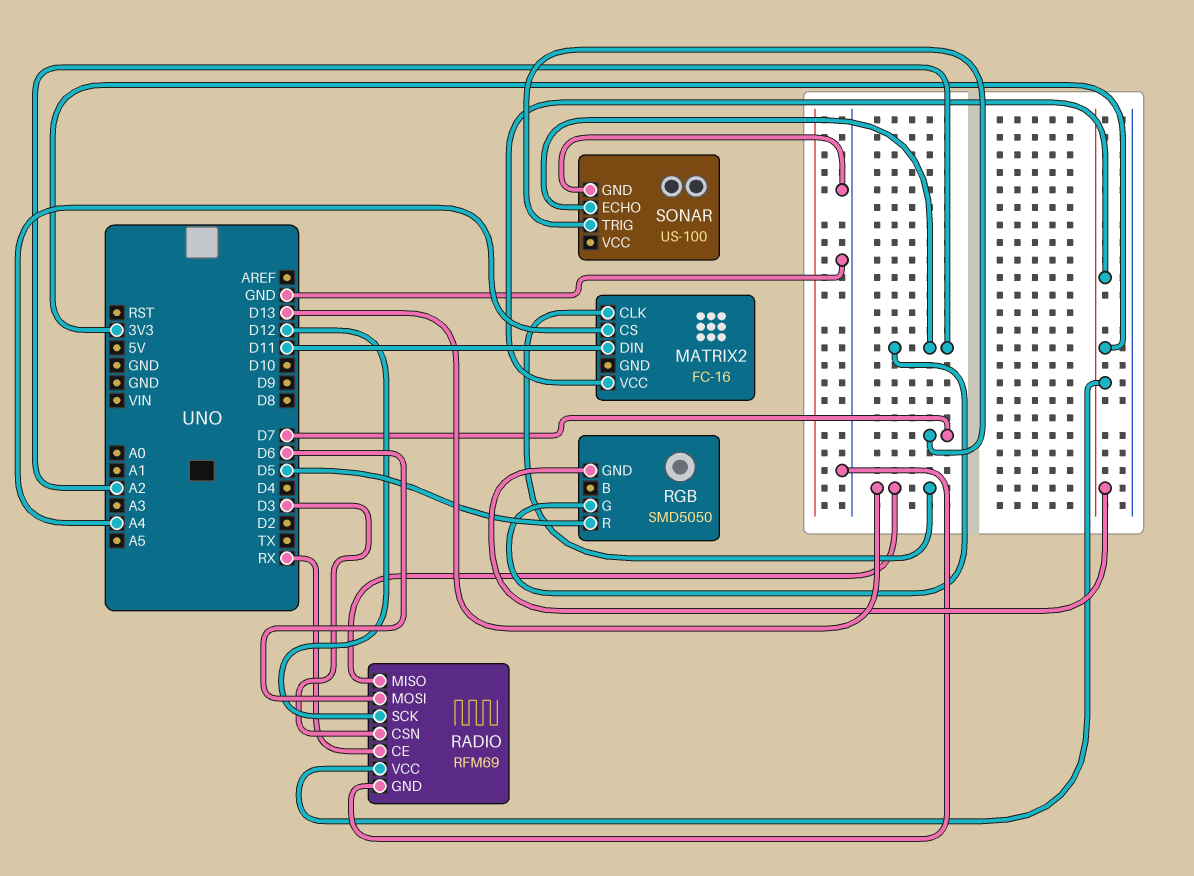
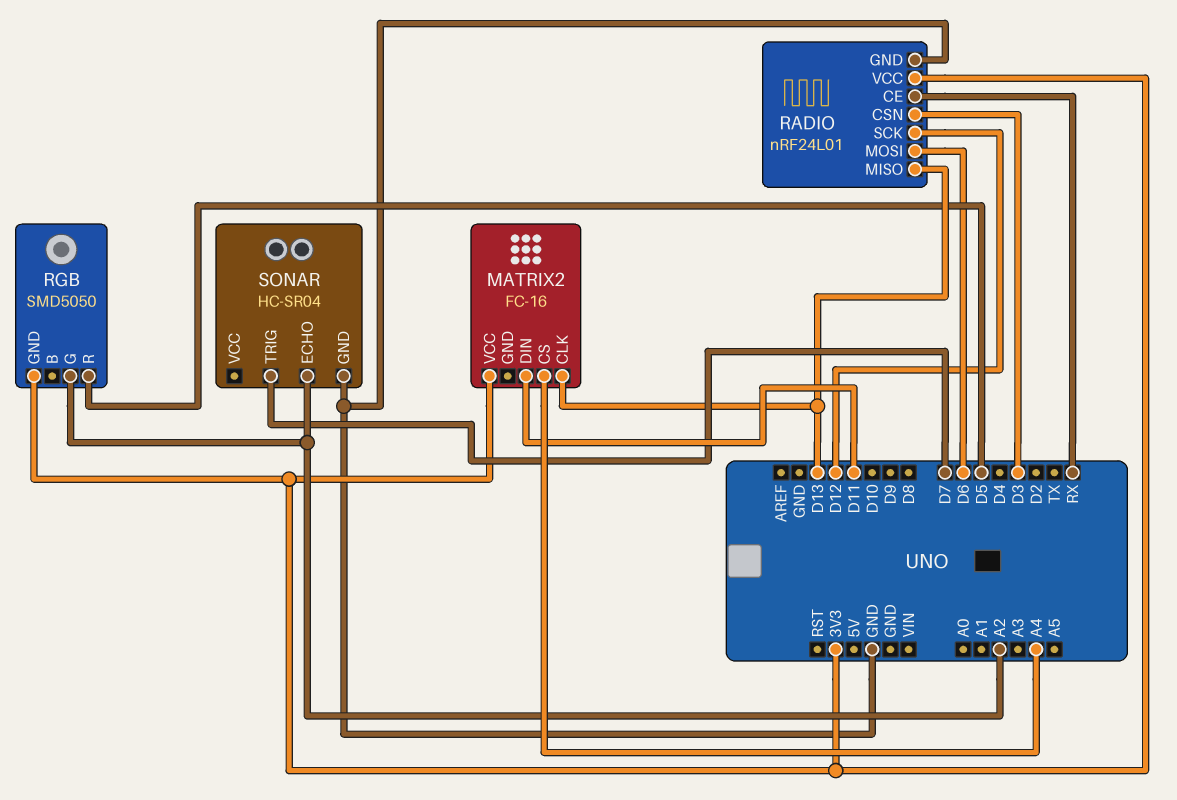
RADIO: RFM69 -> nRF24L01
SONAR: US-100 -> HC-SR04

